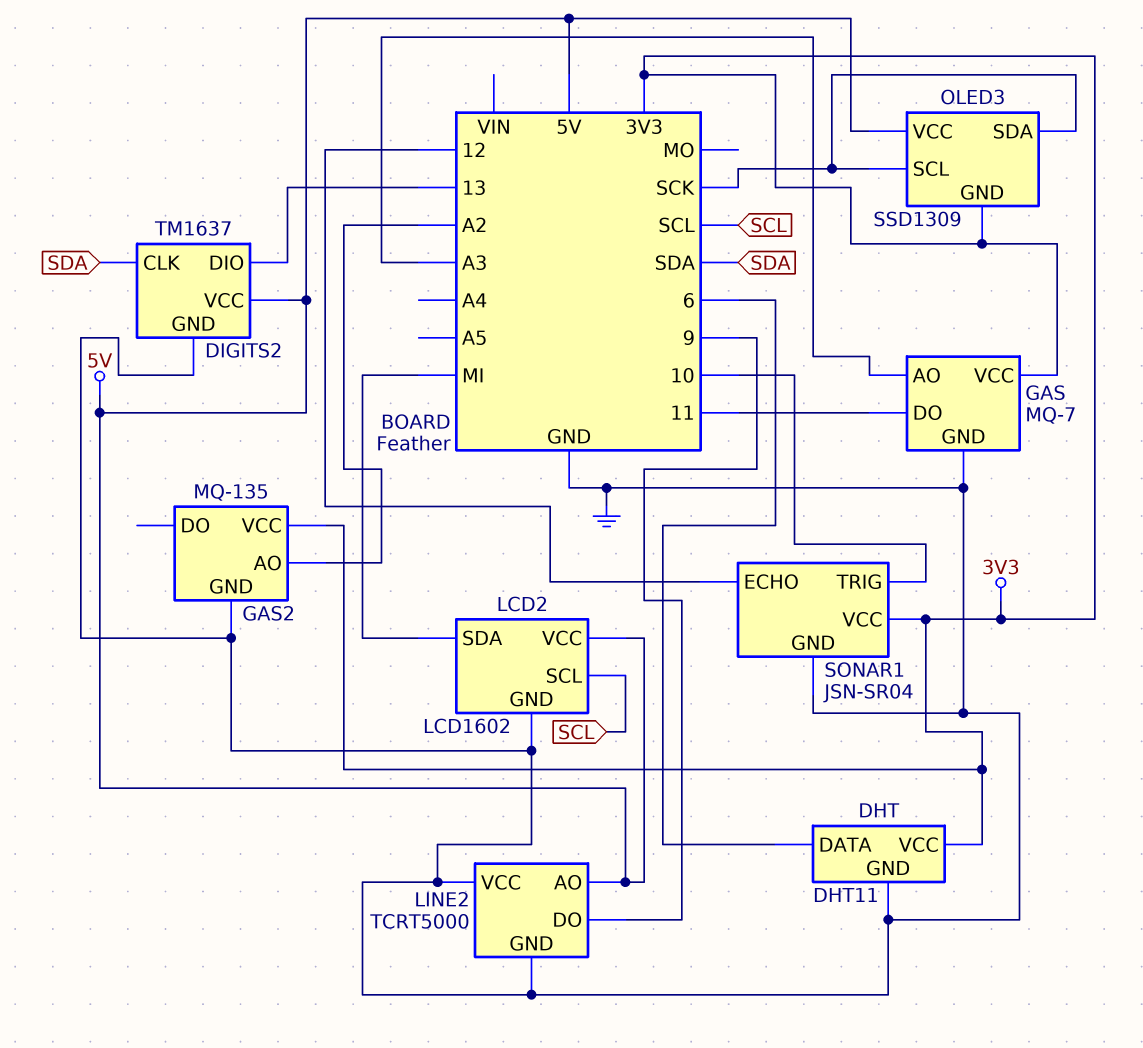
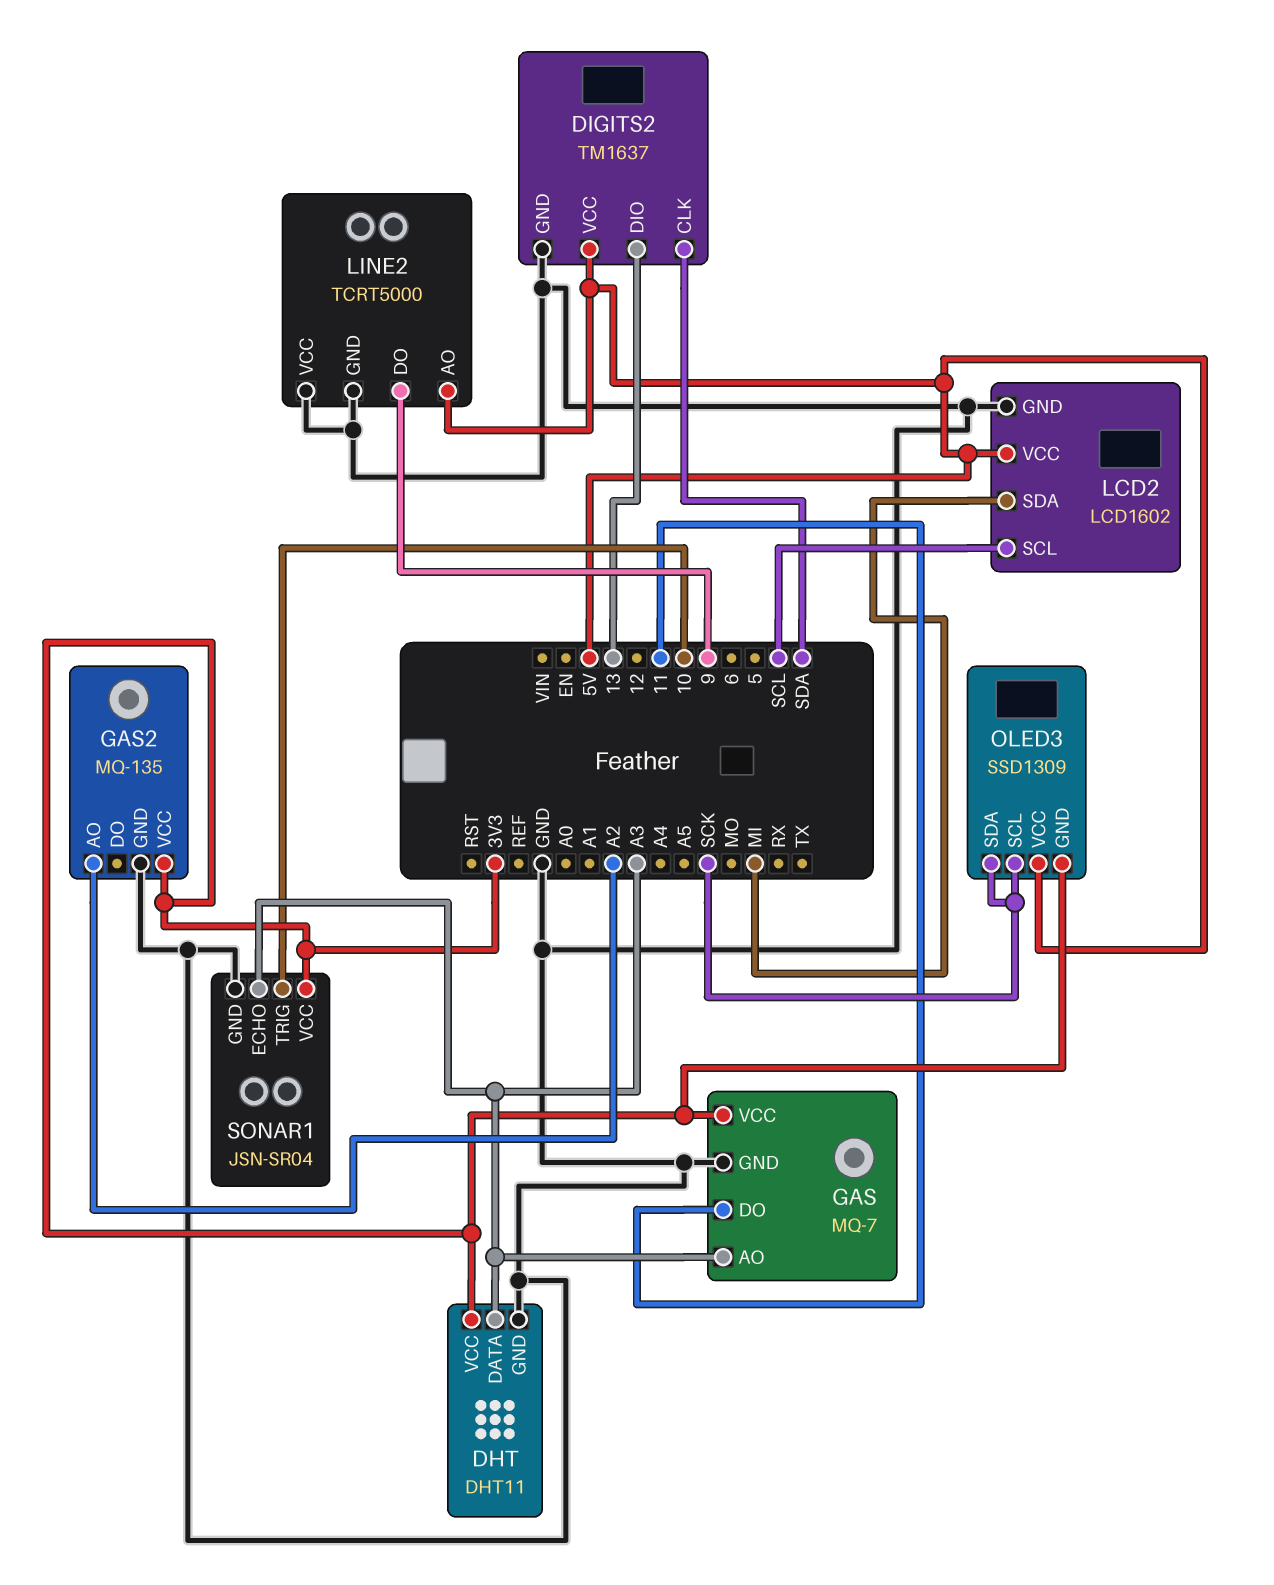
DHT pin DATA: 6 -> A3
SONAR1 pin ECHO: 12 -> A3

